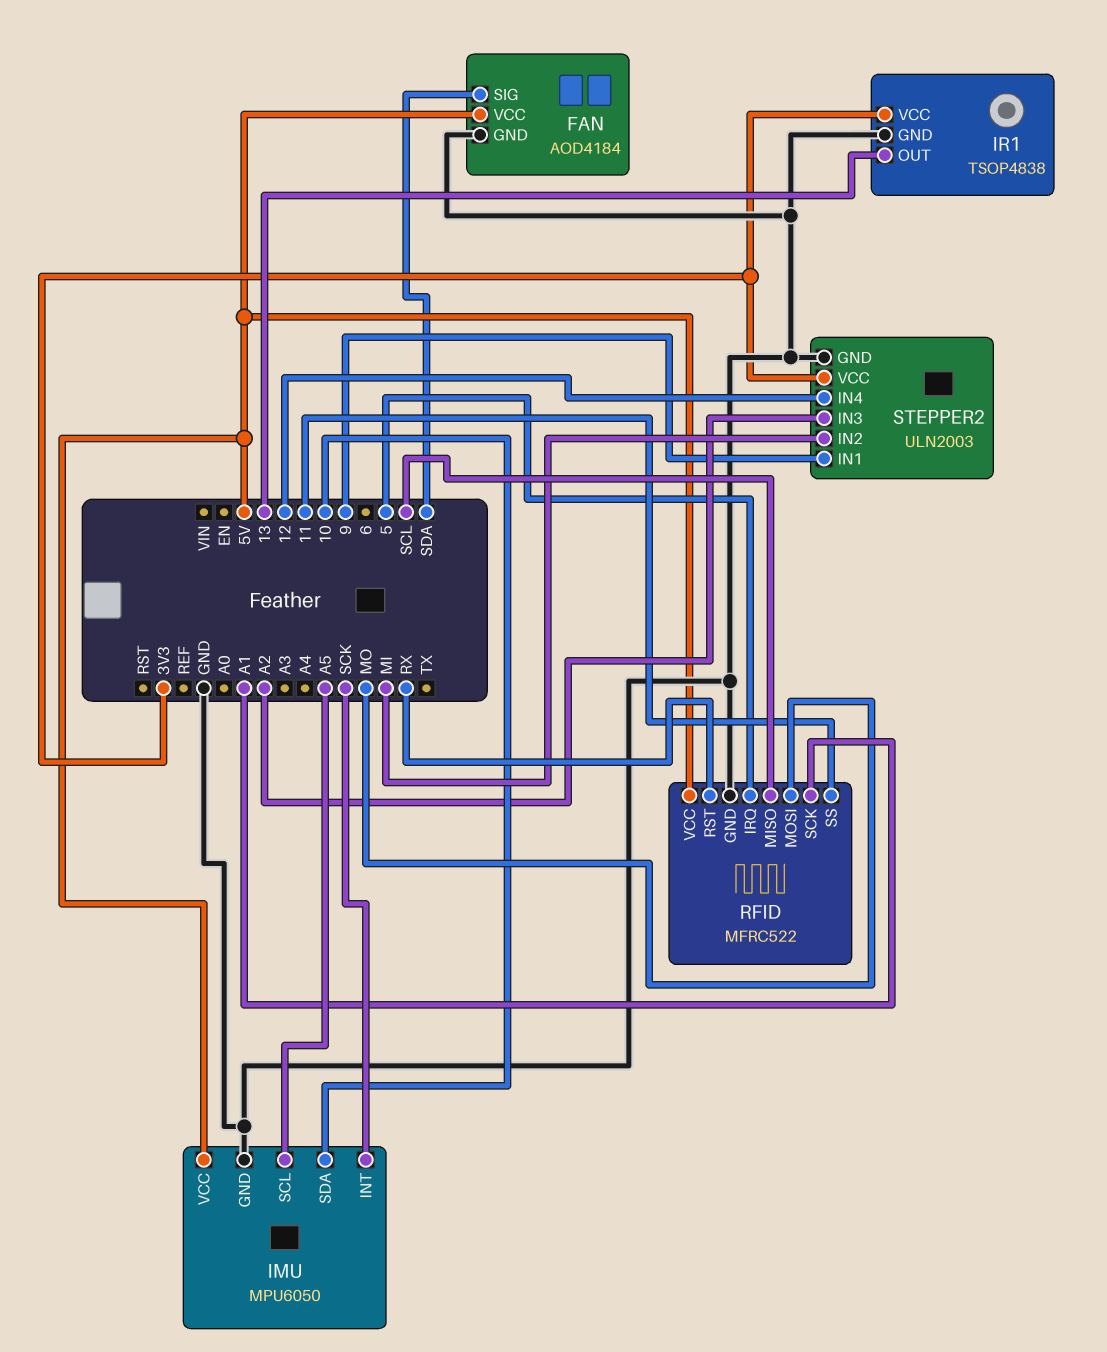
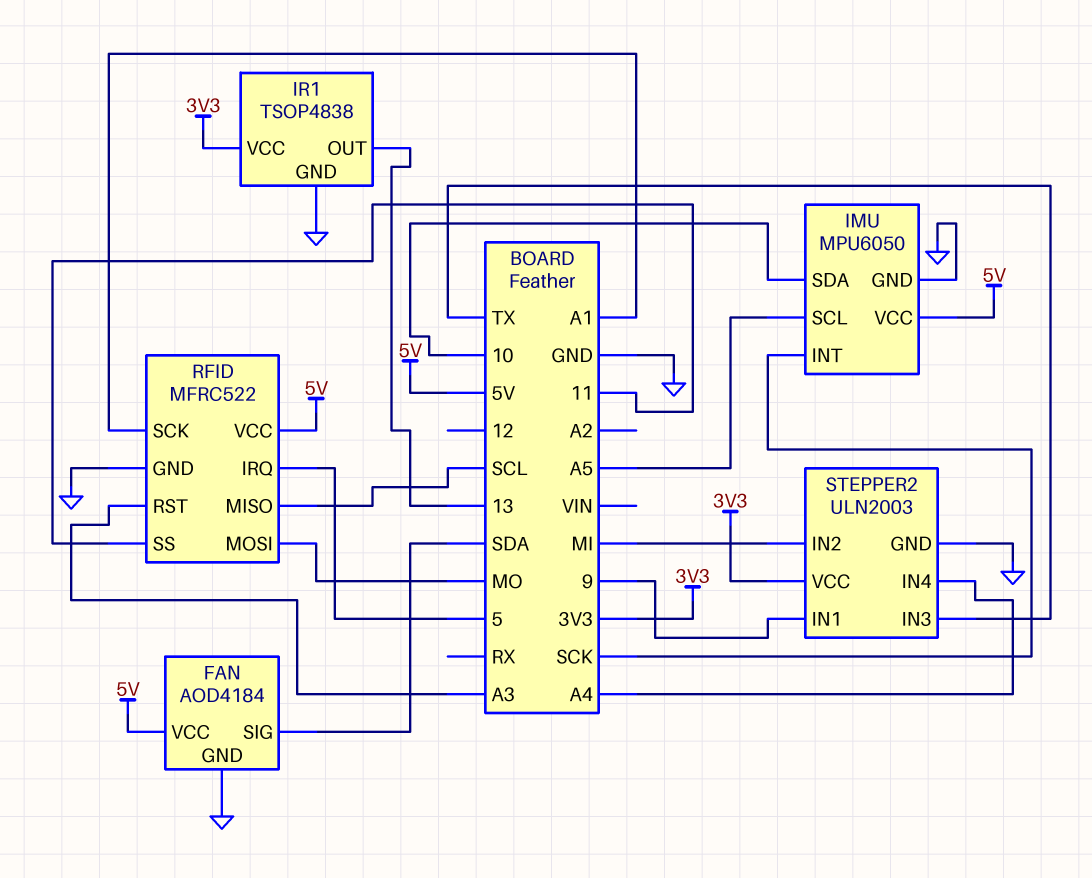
RFID pin RST: RX -> A3
STEPPER2 pin IN3: A2 -> TX
STEPPER2 pin IN4: 12 -> A4

